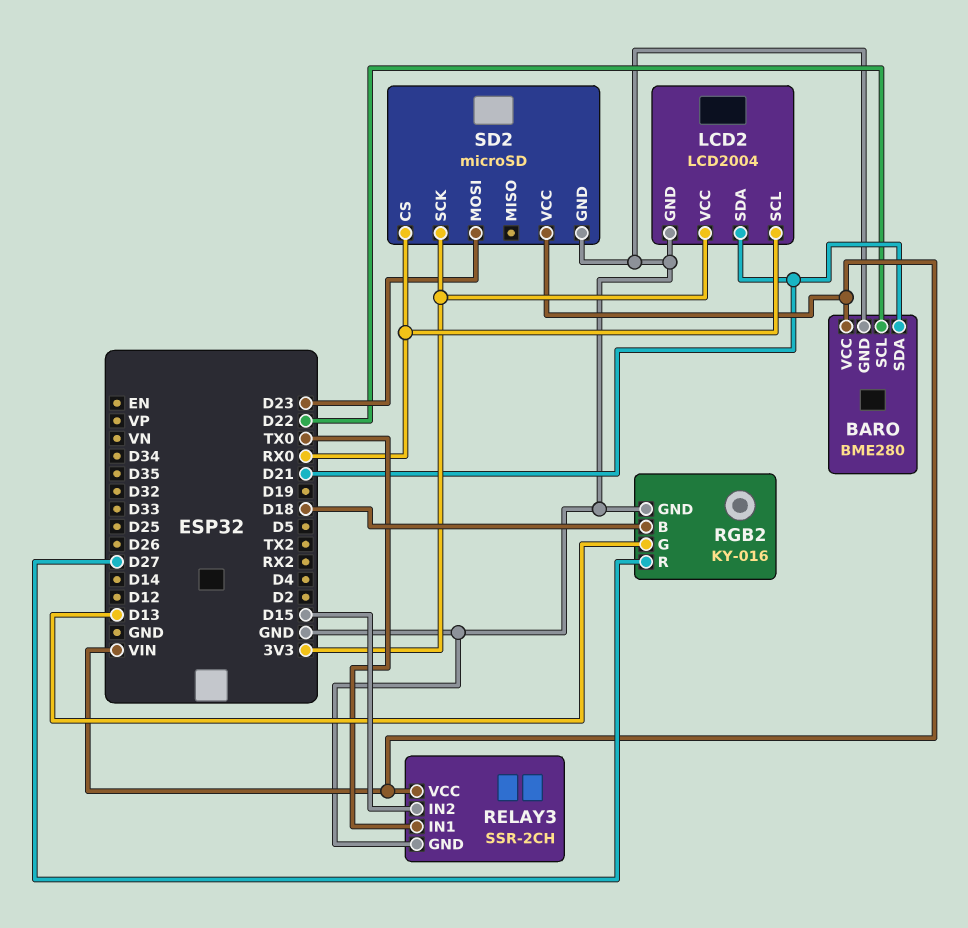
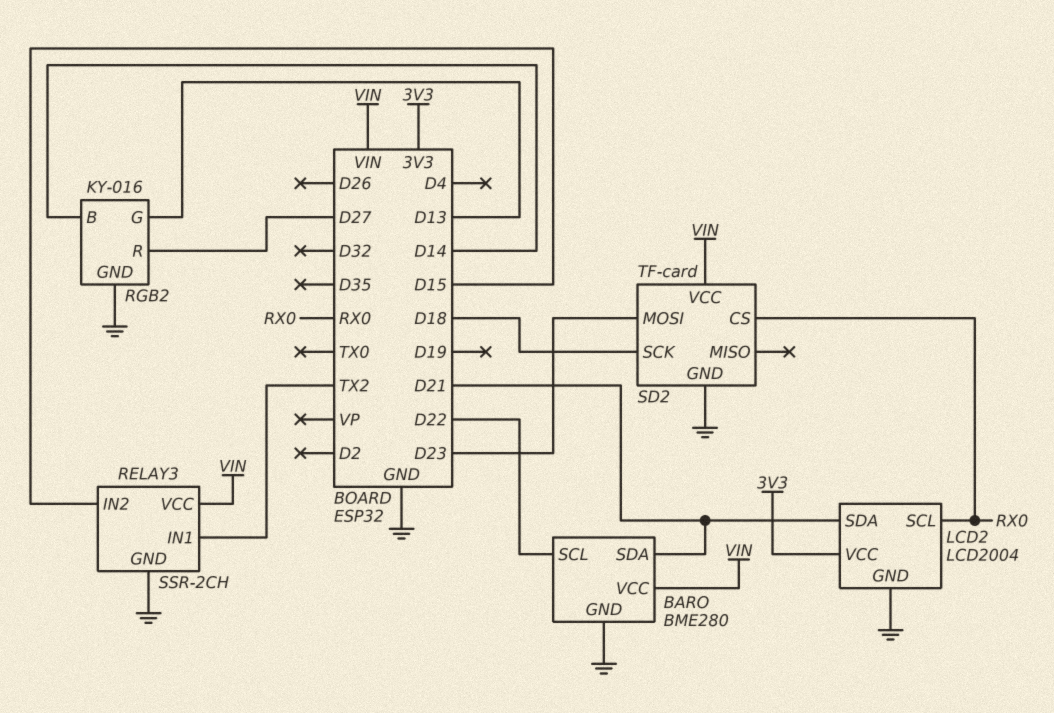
RELAY3 pin IN1: TX0 -> TX2
RGB2 pin B: D18 -> D14
SD2: microSD -> TF-card
SD2 pin SCK: 3V3 -> D18

